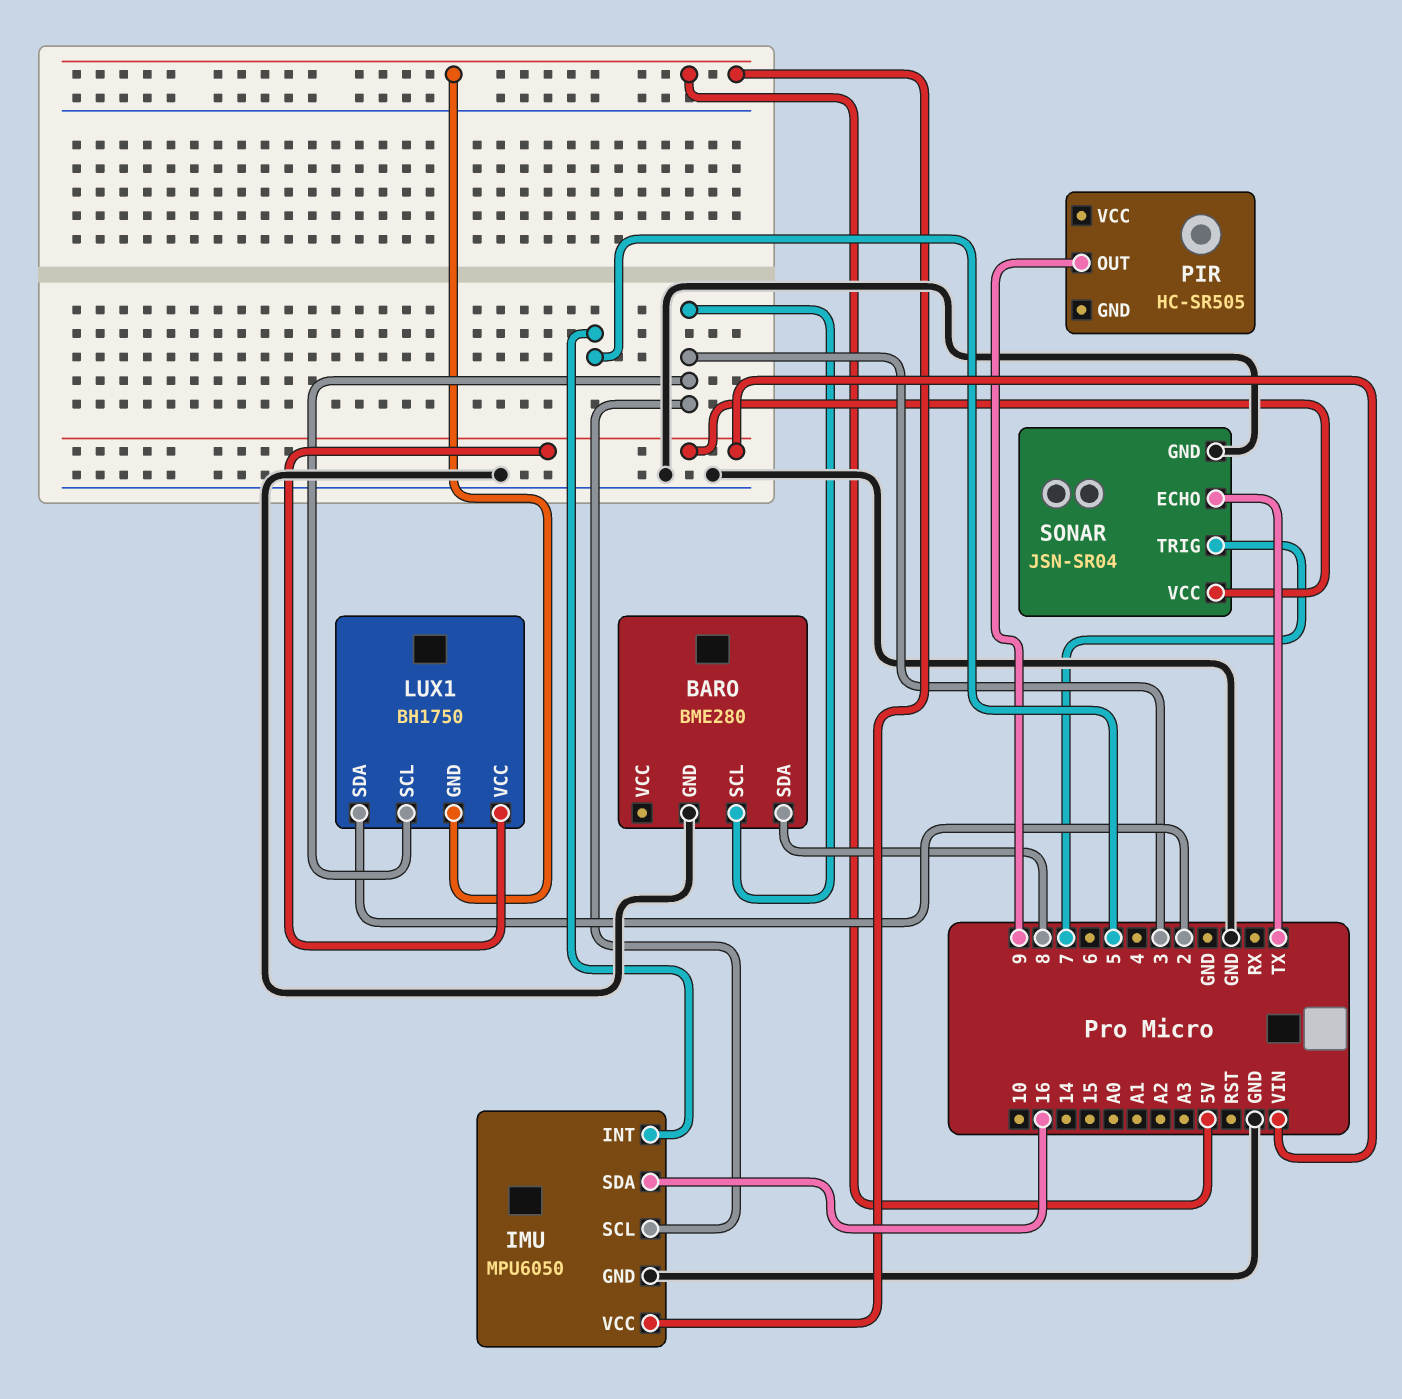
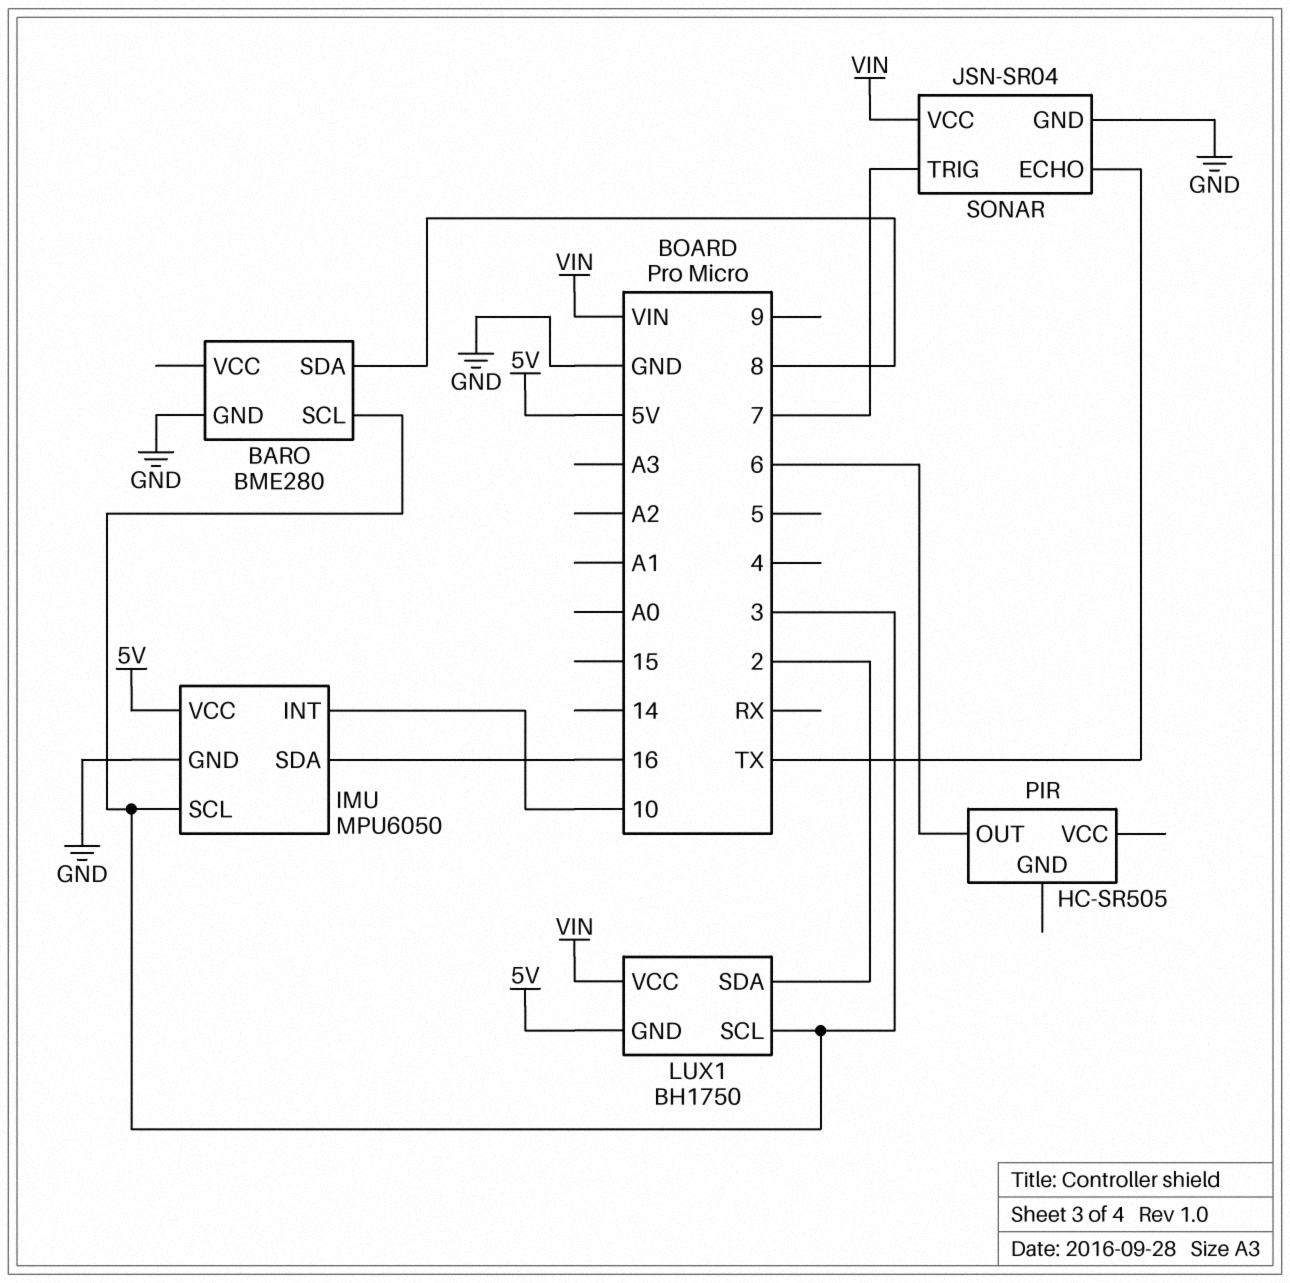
IMU pin INT: 5 -> 10
PIR pin OUT: 9 -> 6

